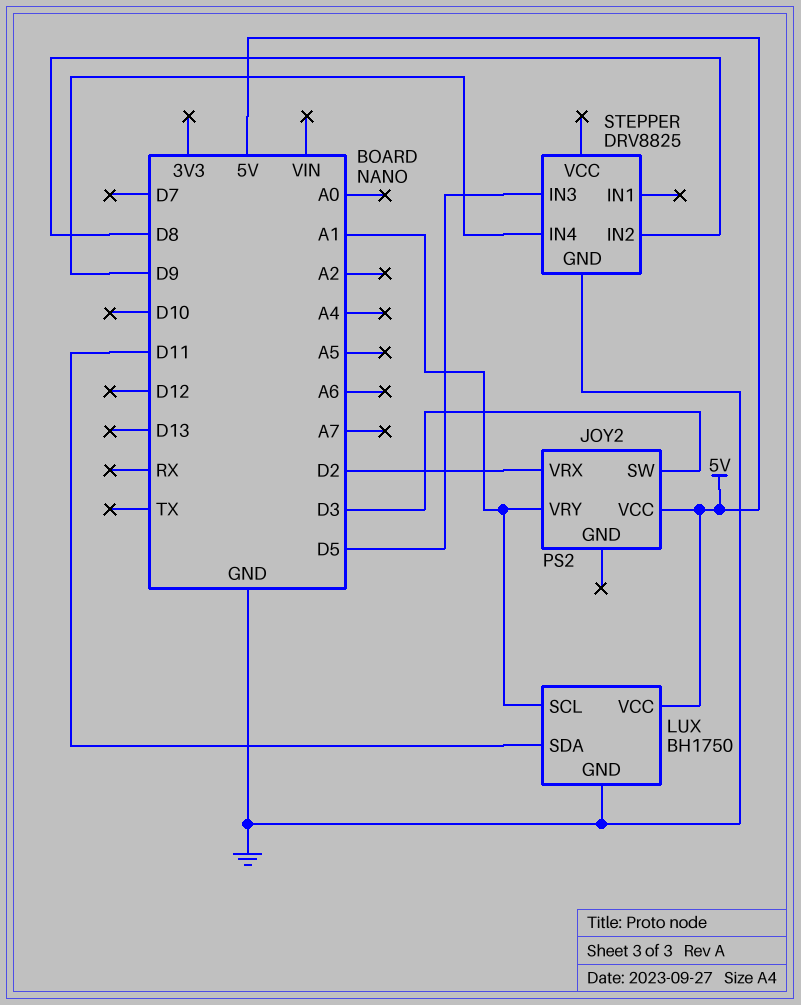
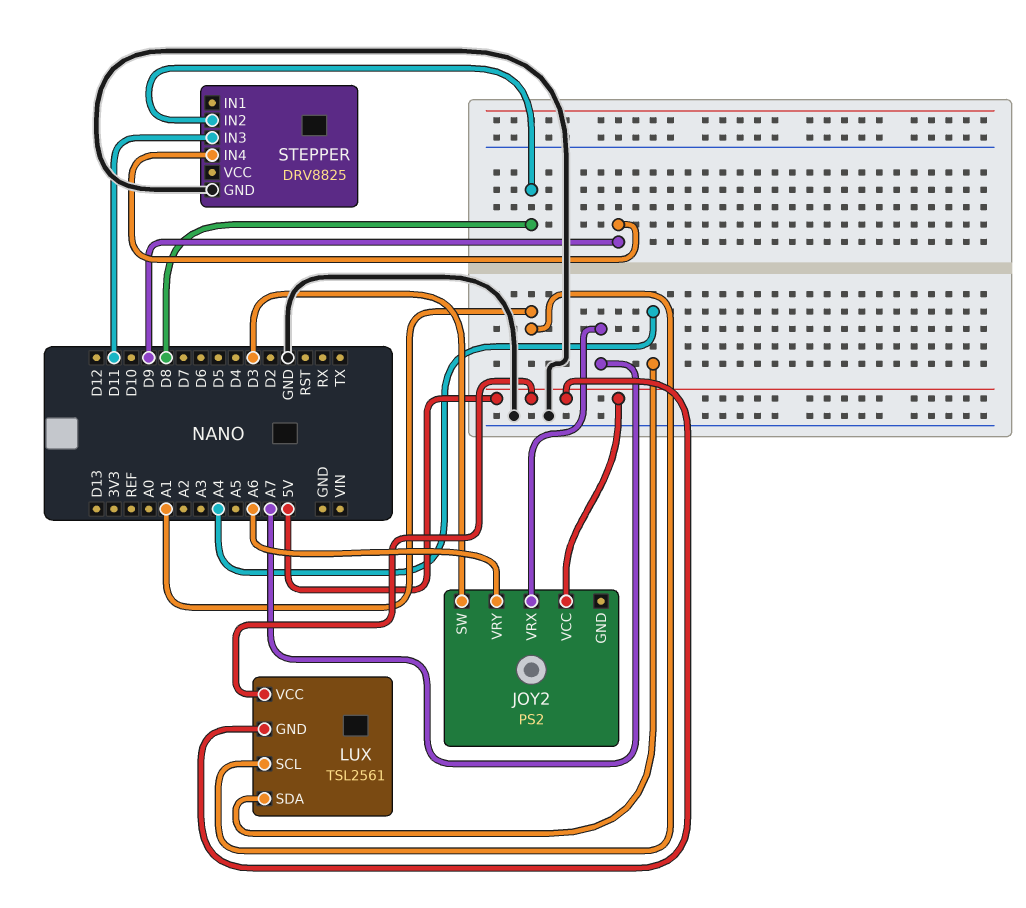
JOY2 pin VRX: D2 -> A7
JOY2 pin VRY: A1 -> A6
LUX: BH1750 -> TSL2561
LUX pin GND: GND -> 5V
LUX pin SDA: D11 -> A4
STEPPER pin IN3: D5 -> D11

